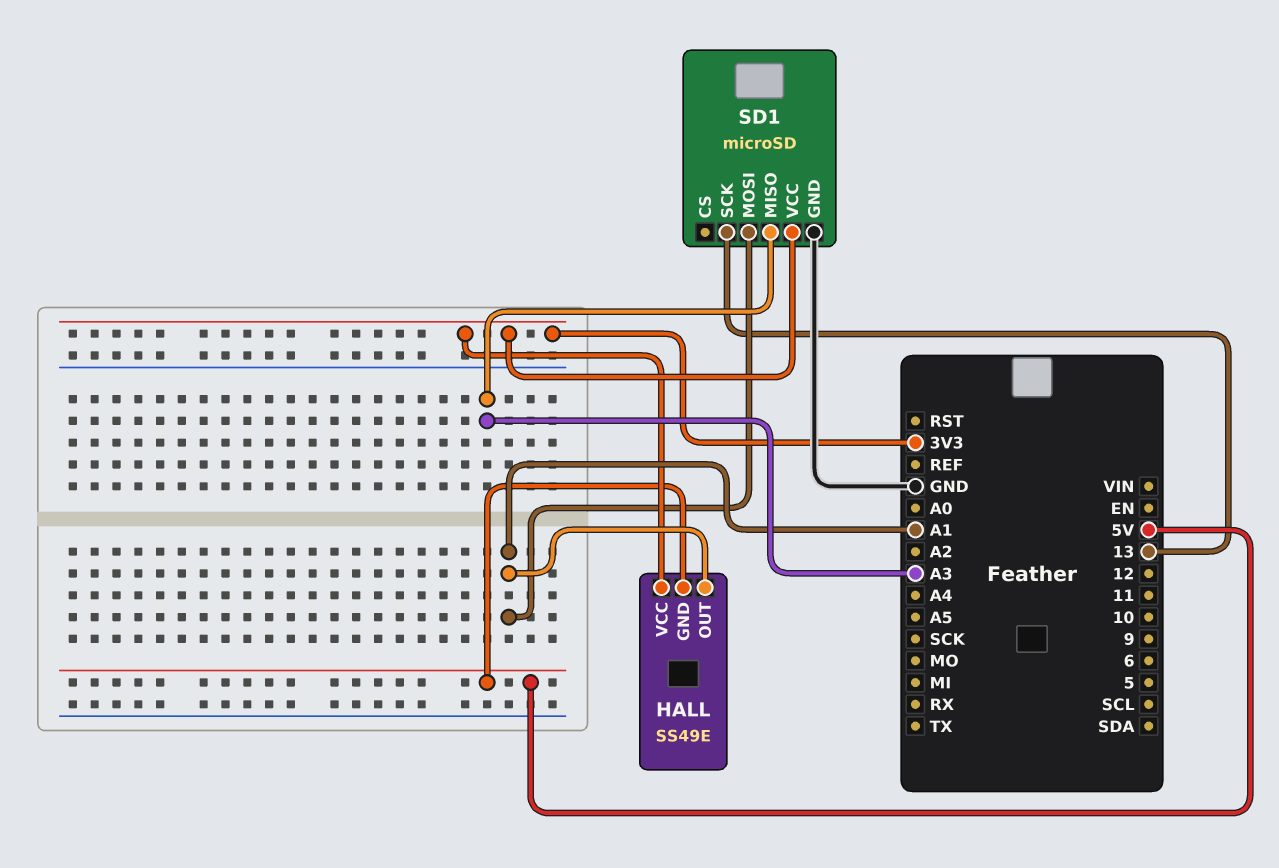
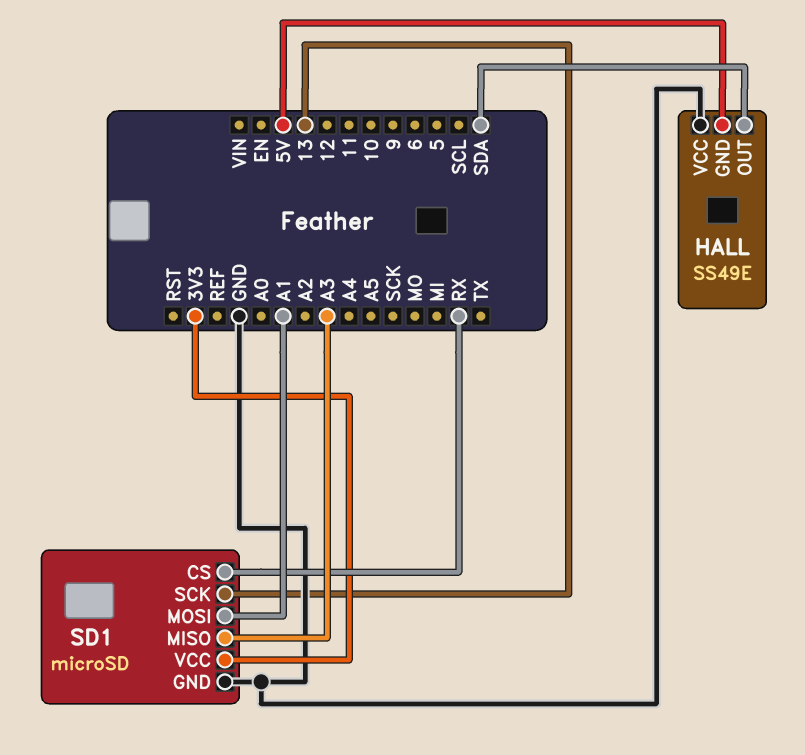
HALL pin OUT: A1 -> SDA
HALL pin VCC: 3V3 -> GND
SD1 pin CS: none -> RX

